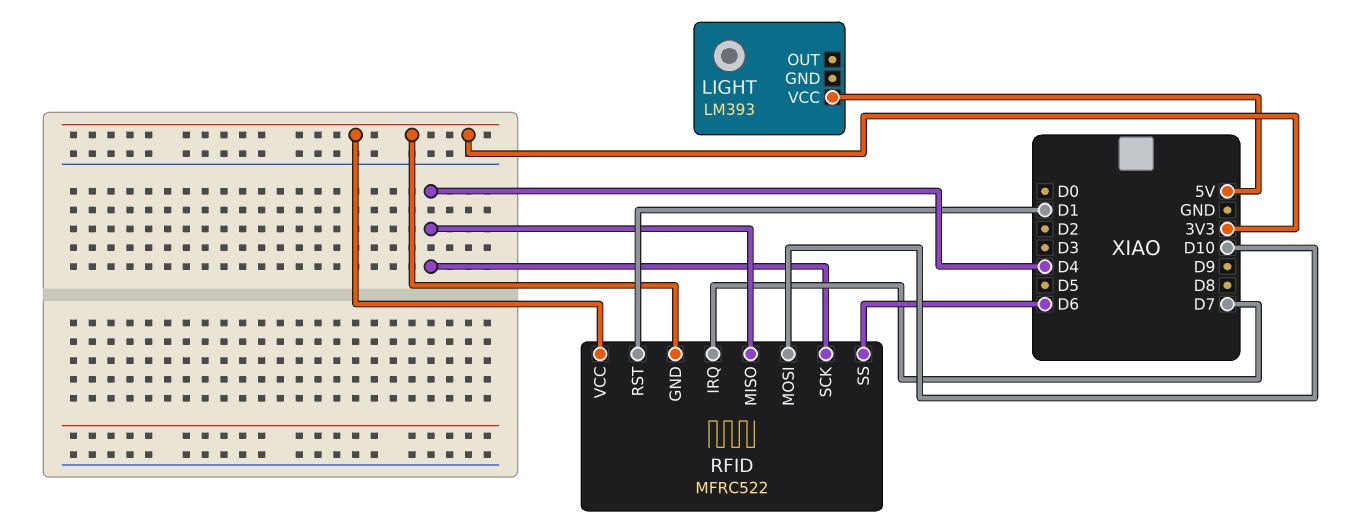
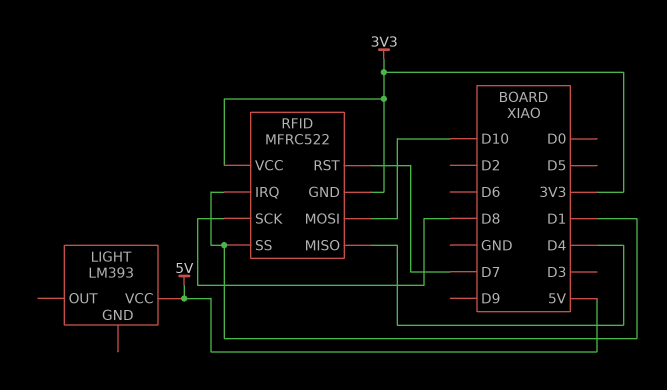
RFID pin IRQ: D7 -> D1
RFID pin RST: D1 -> D7
RFID pin SCK: D4 -> D8
RFID pin SS: D6 -> D1

